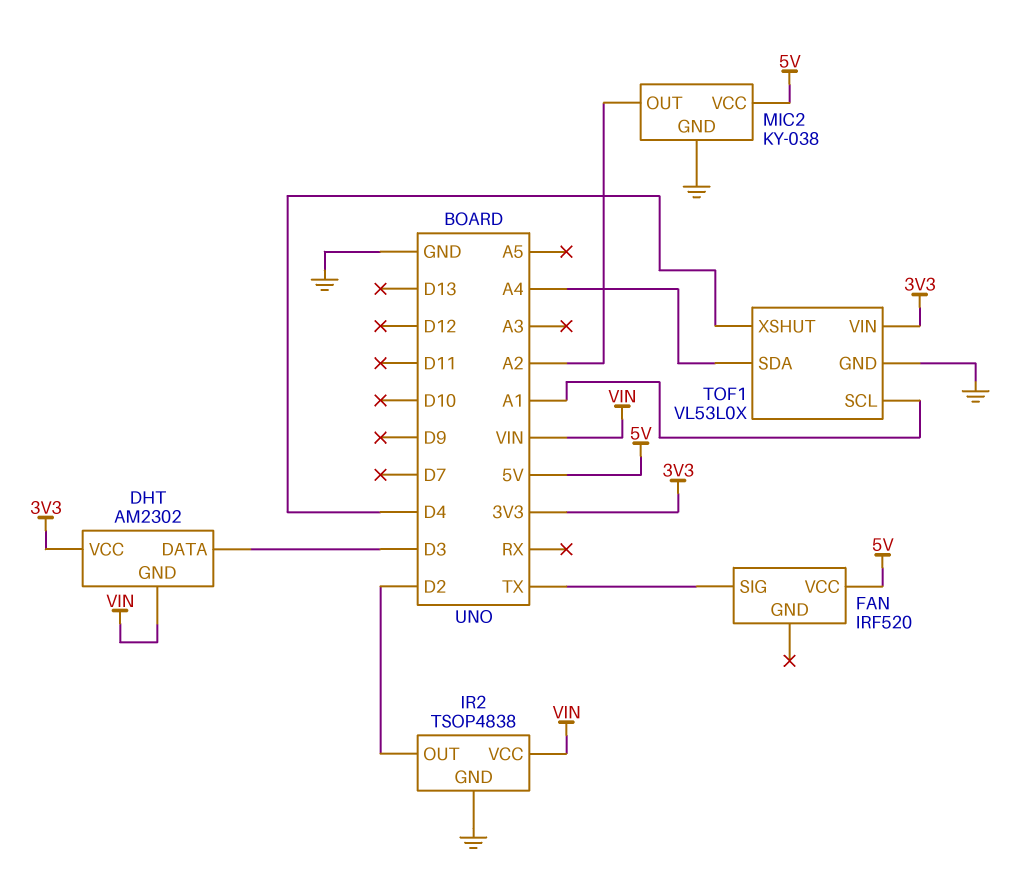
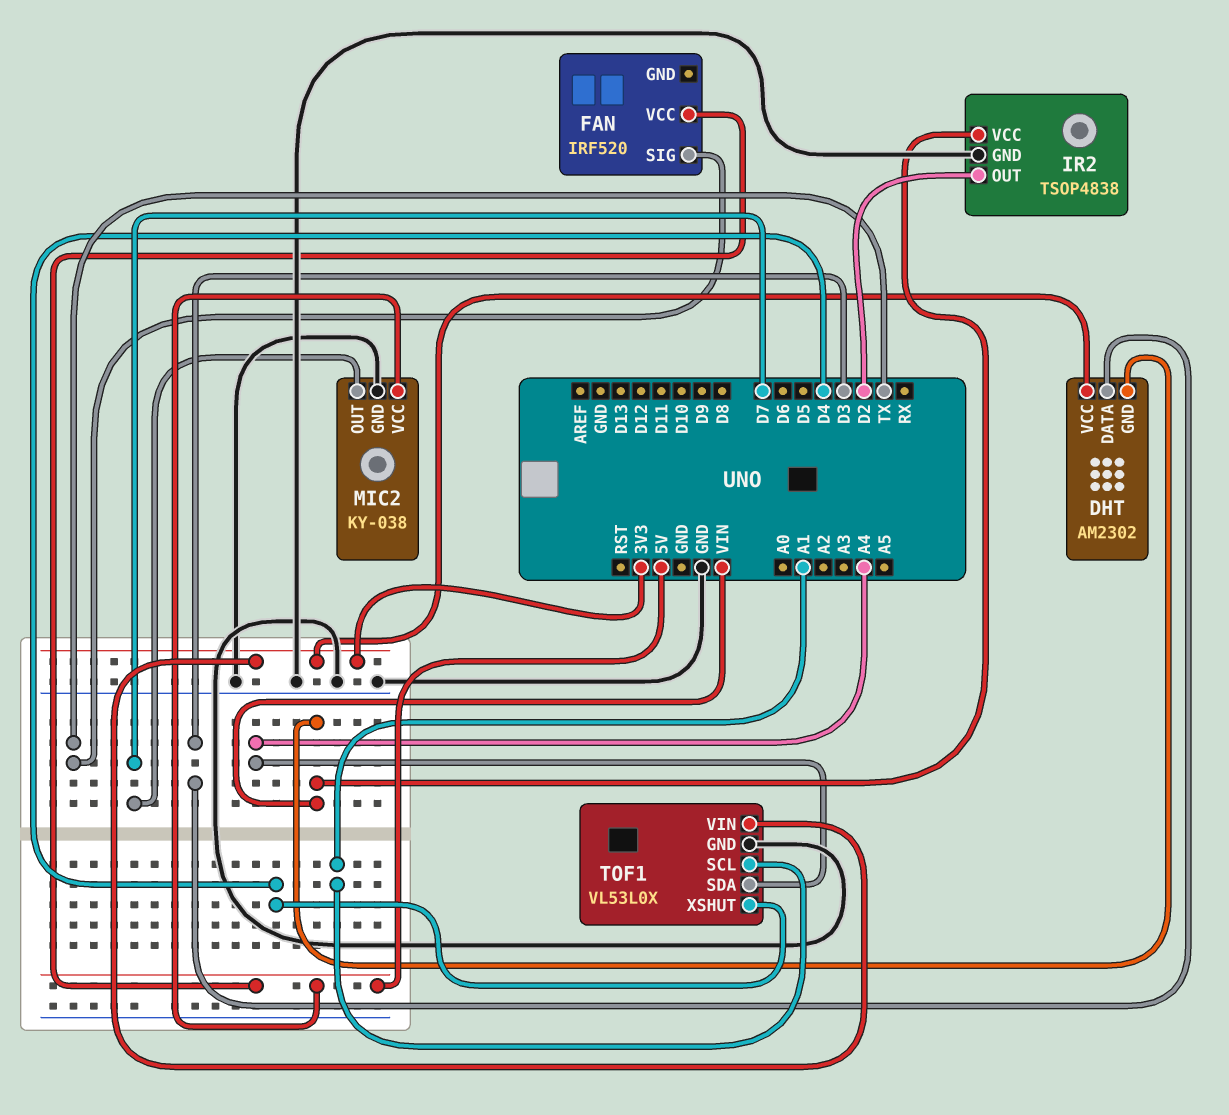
MIC2 pin OUT: A2 -> D7

